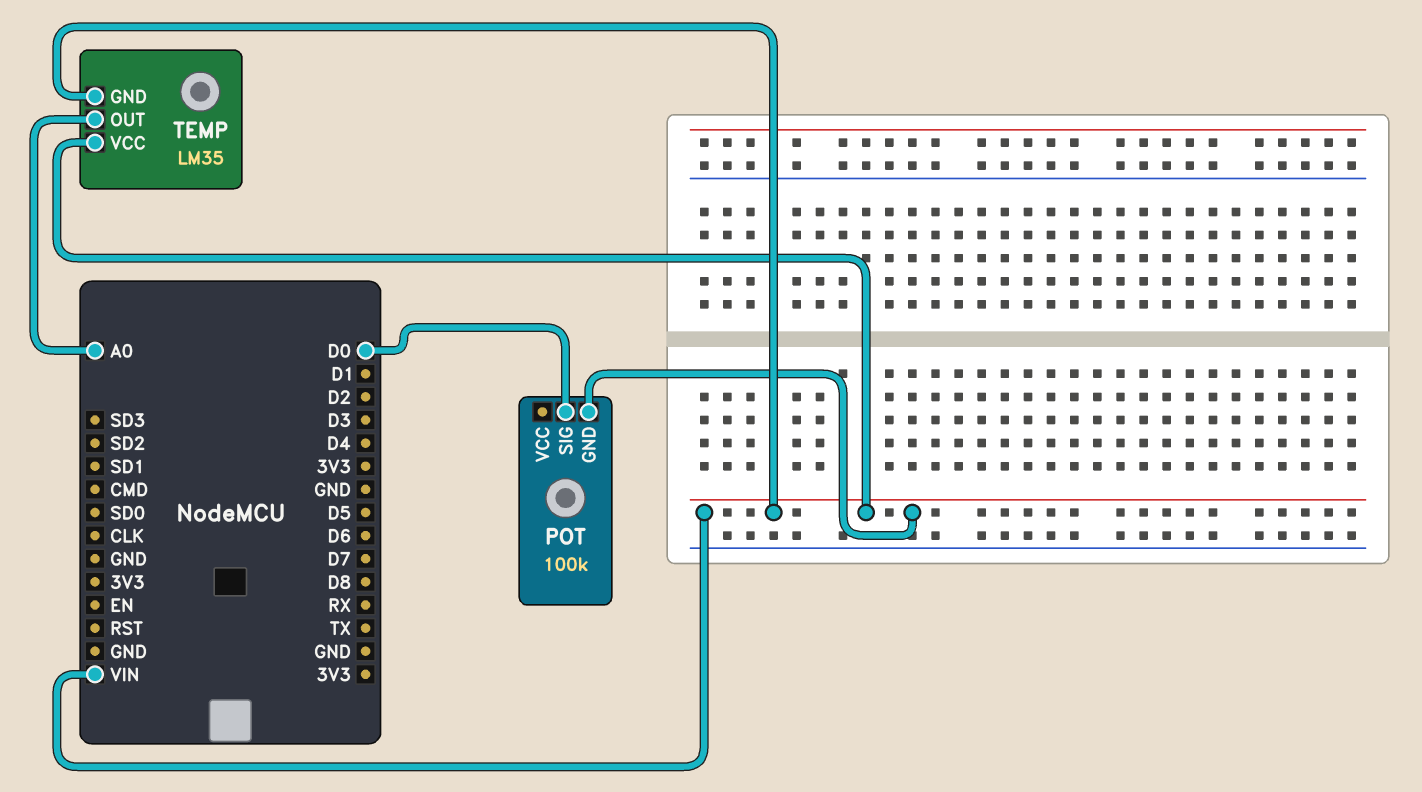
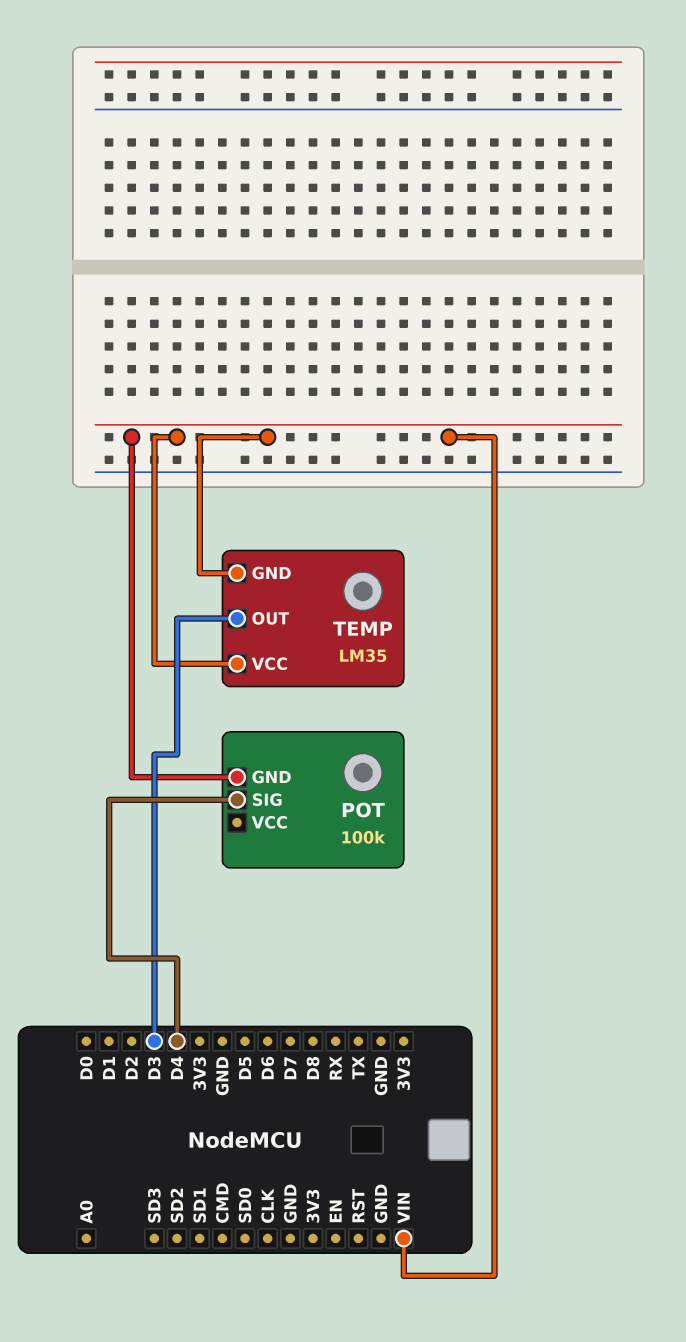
POT pin SIG: D0 -> D4
TEMP pin OUT: A0 -> D3

